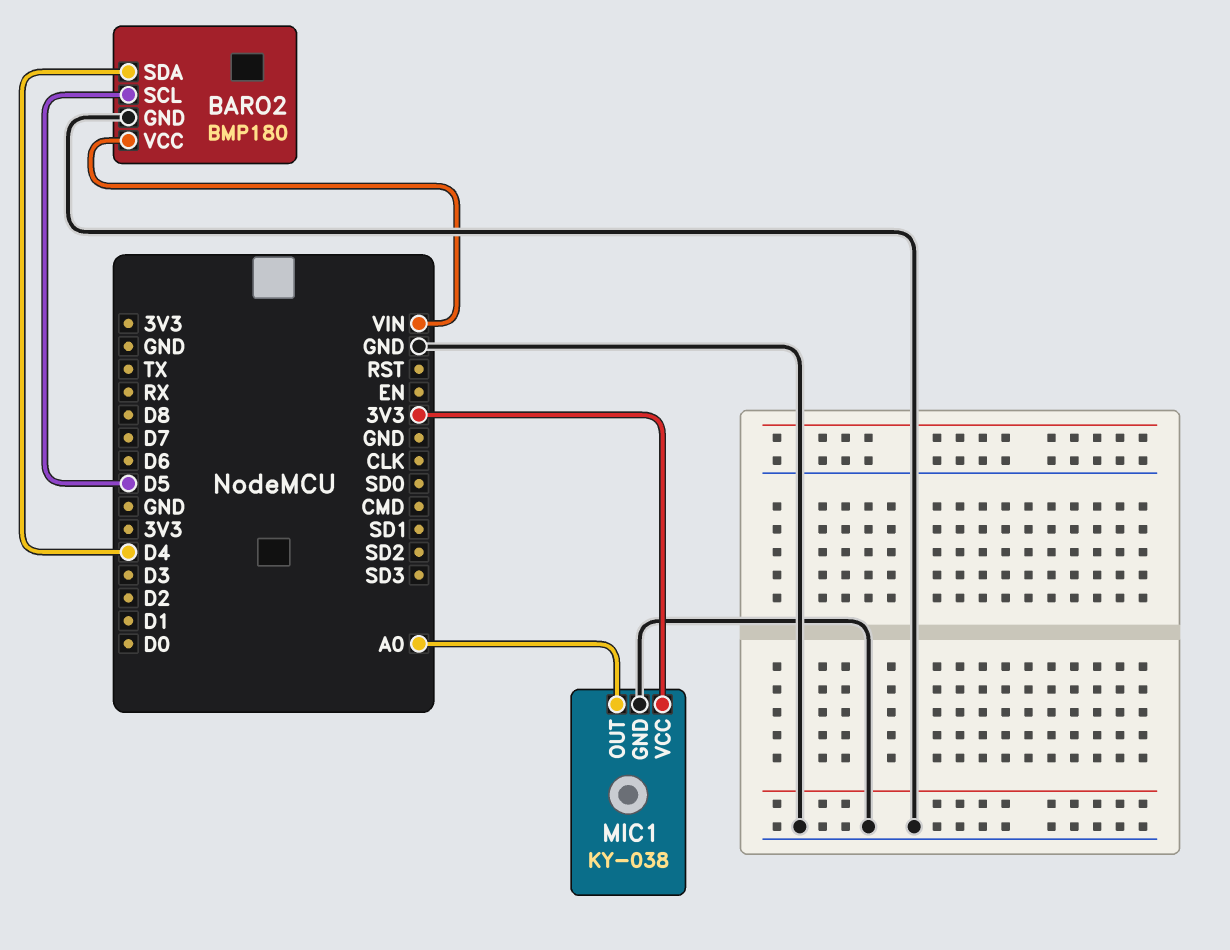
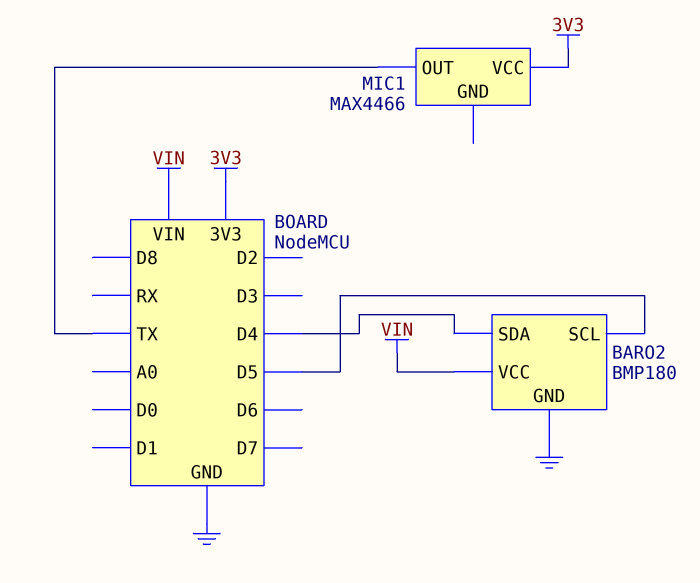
MIC1: KY-038 -> MAX4466
MIC1 pin GND: GND -> none
MIC1 pin OUT: A0 -> TX

